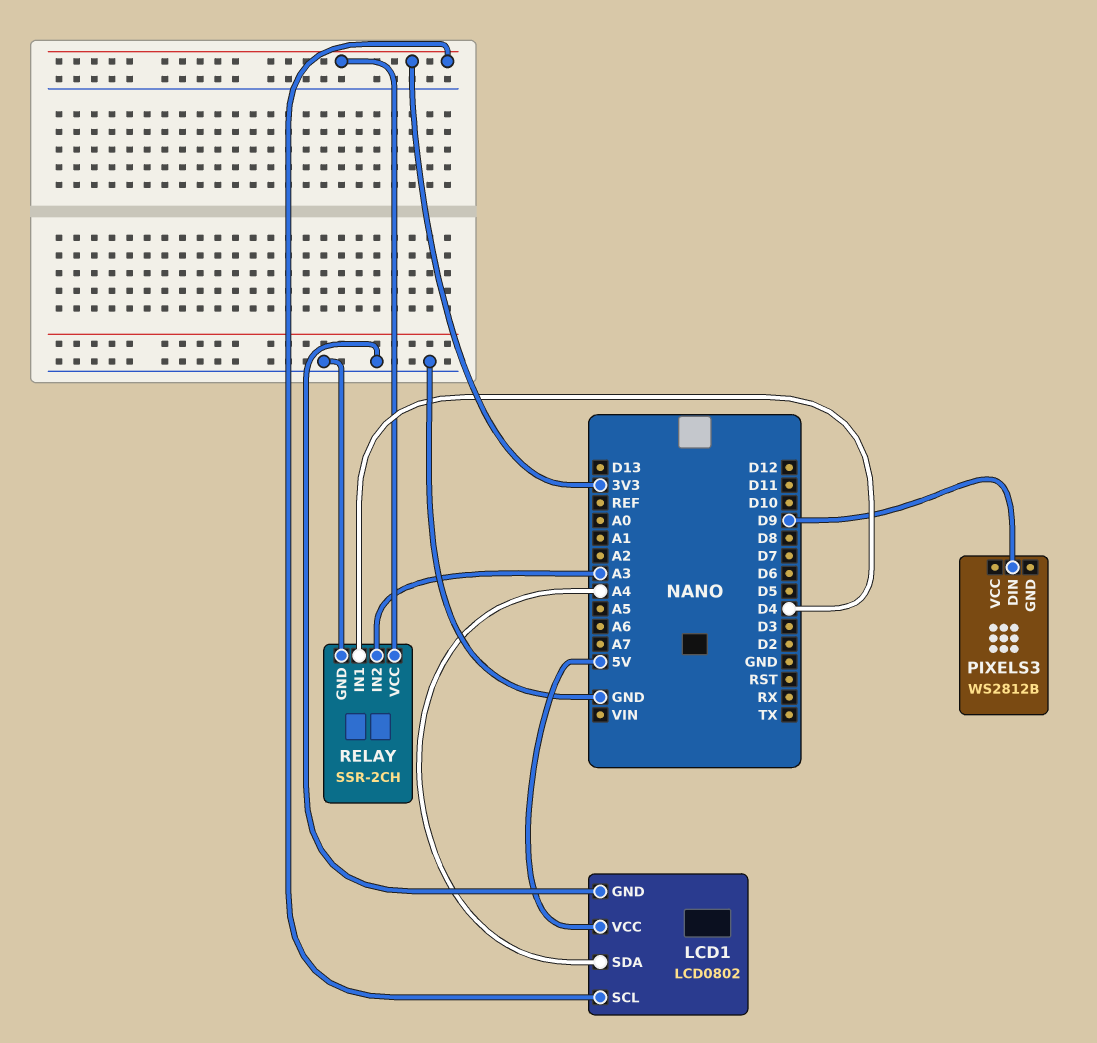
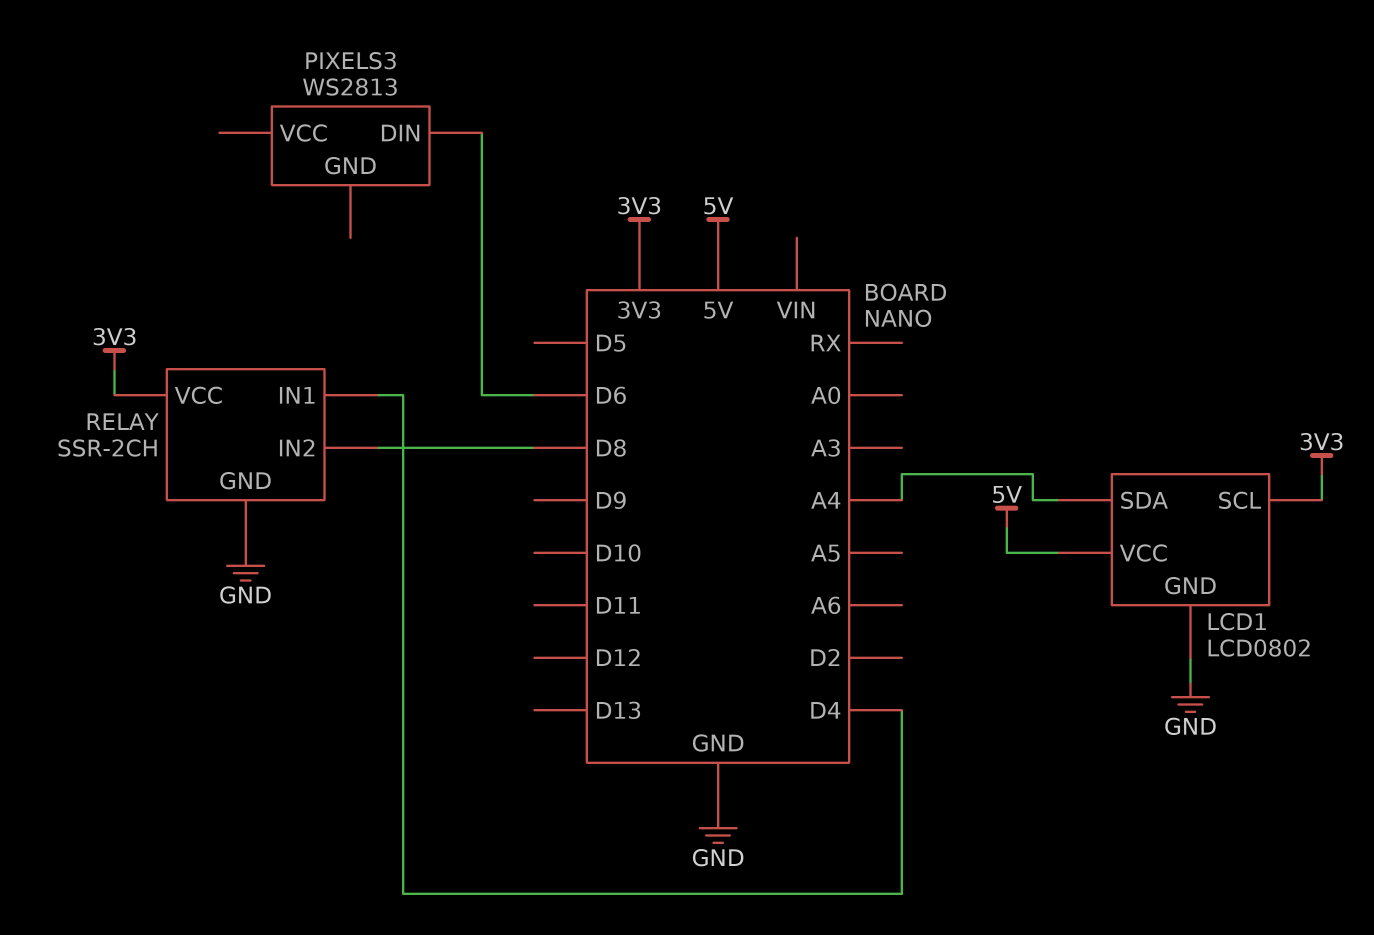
PIXELS3: WS2812B -> WS2813
PIXELS3 pin DIN: D9 -> D6
RELAY pin IN2: A3 -> D8

